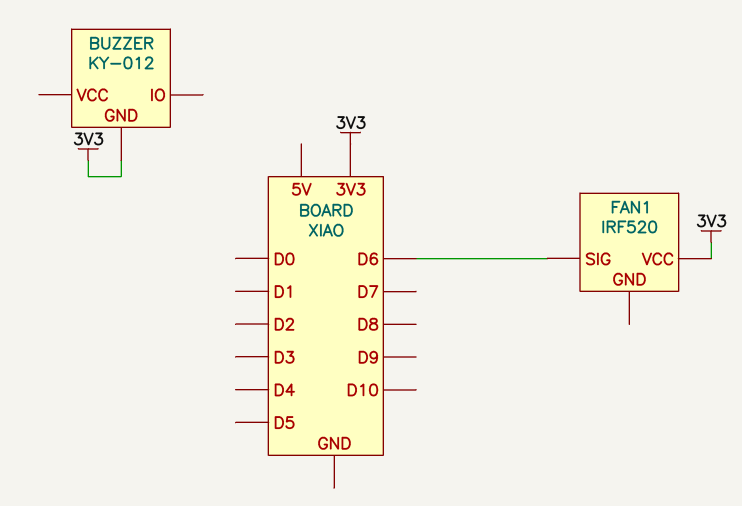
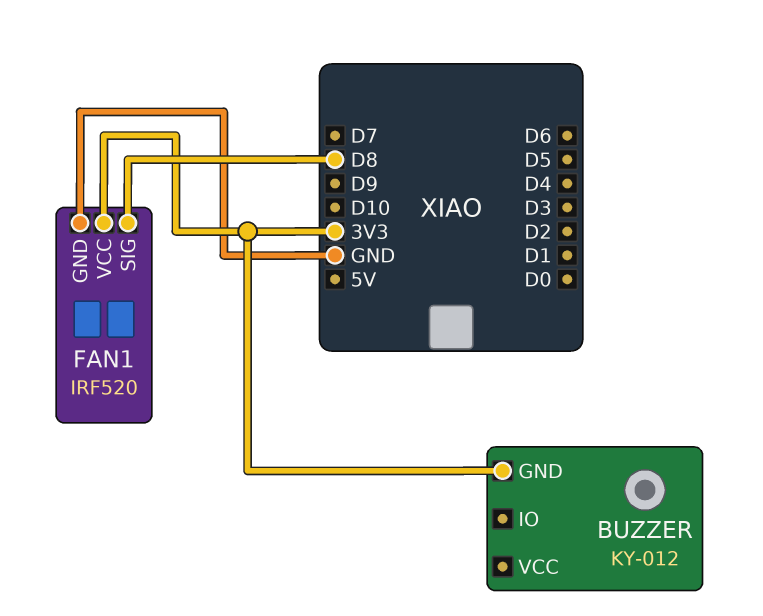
FAN1 pin GND: none -> GND
FAN1 pin SIG: D6 -> D8

